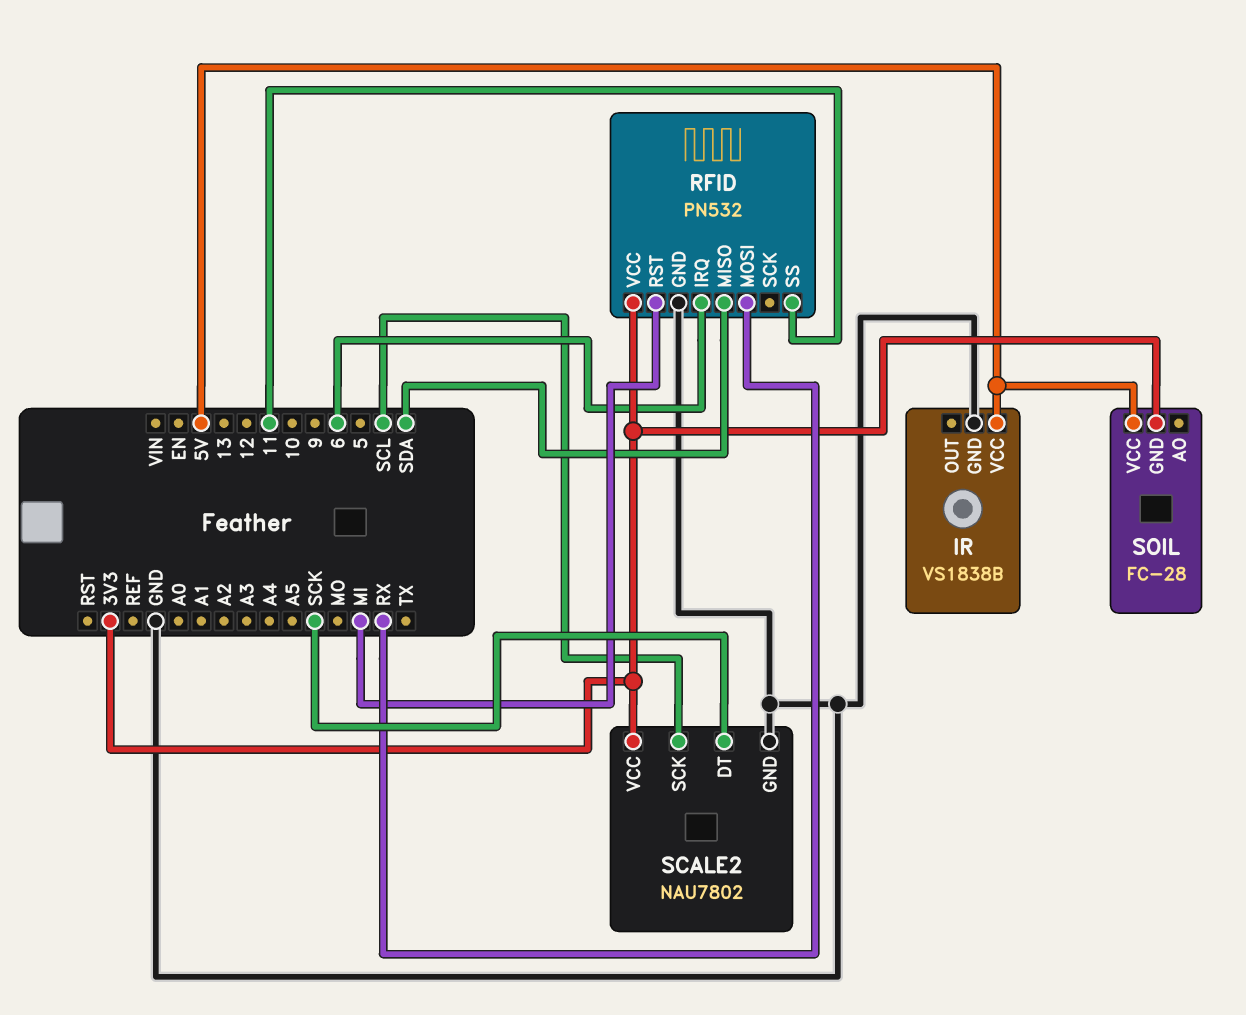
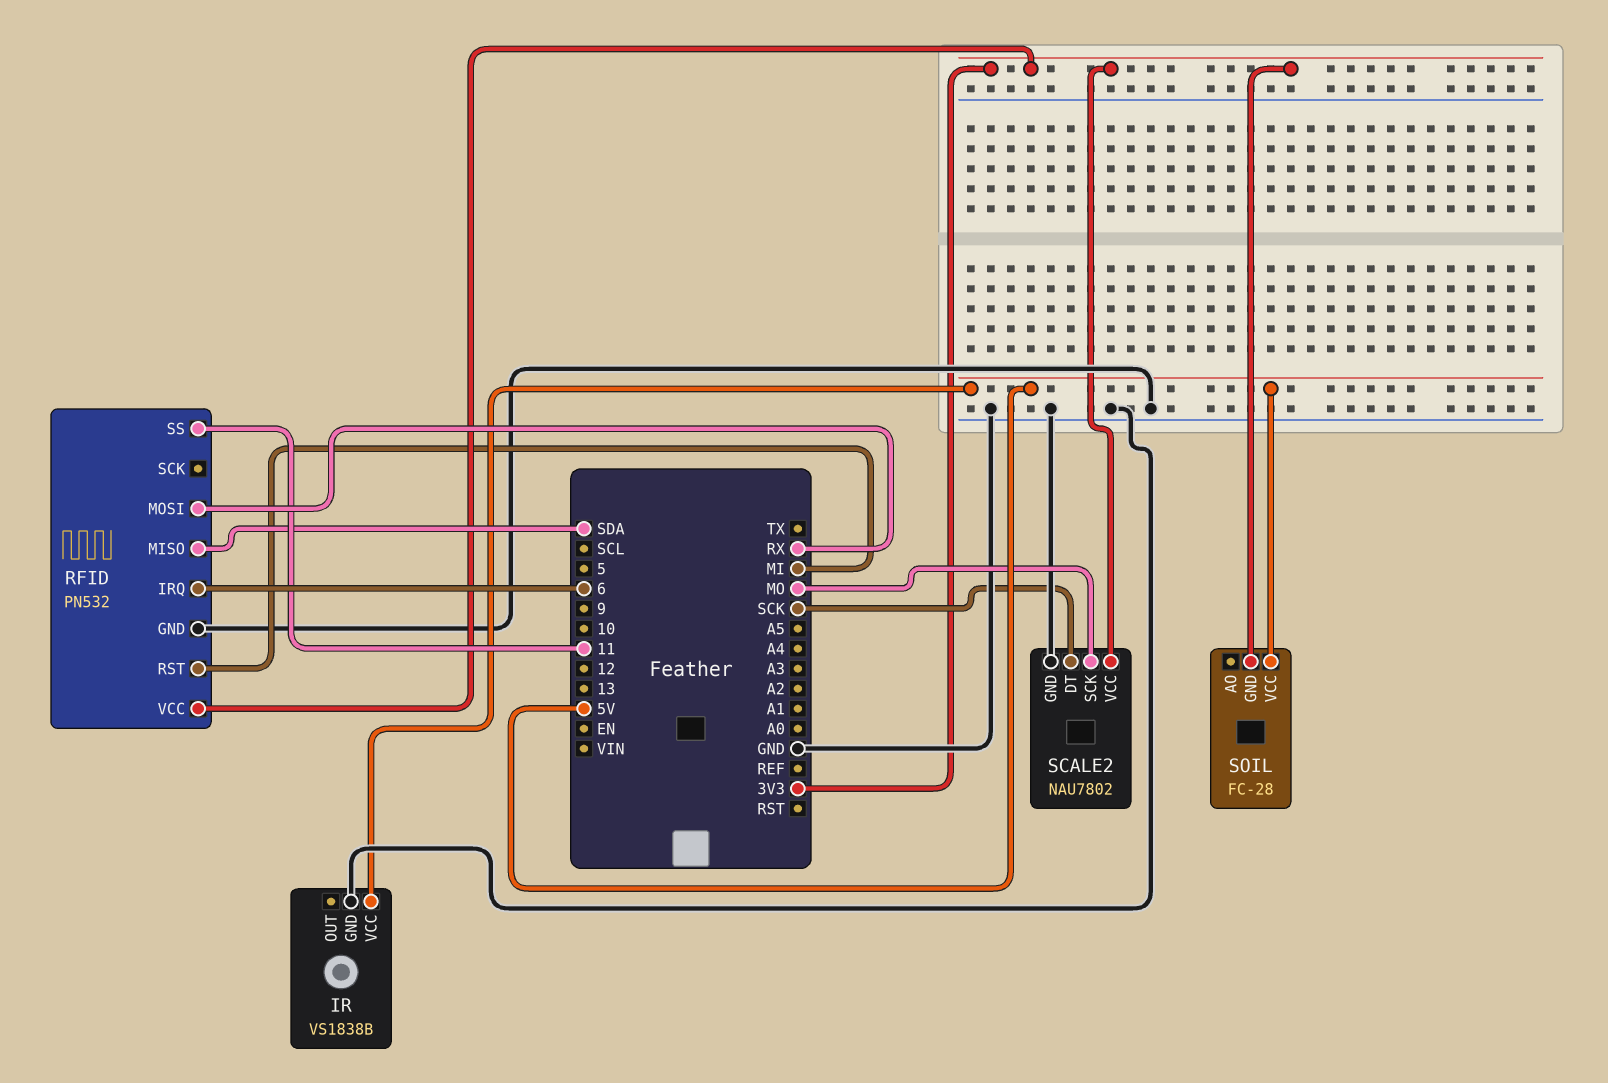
SCALE2 pin SCK: SCL -> MO

